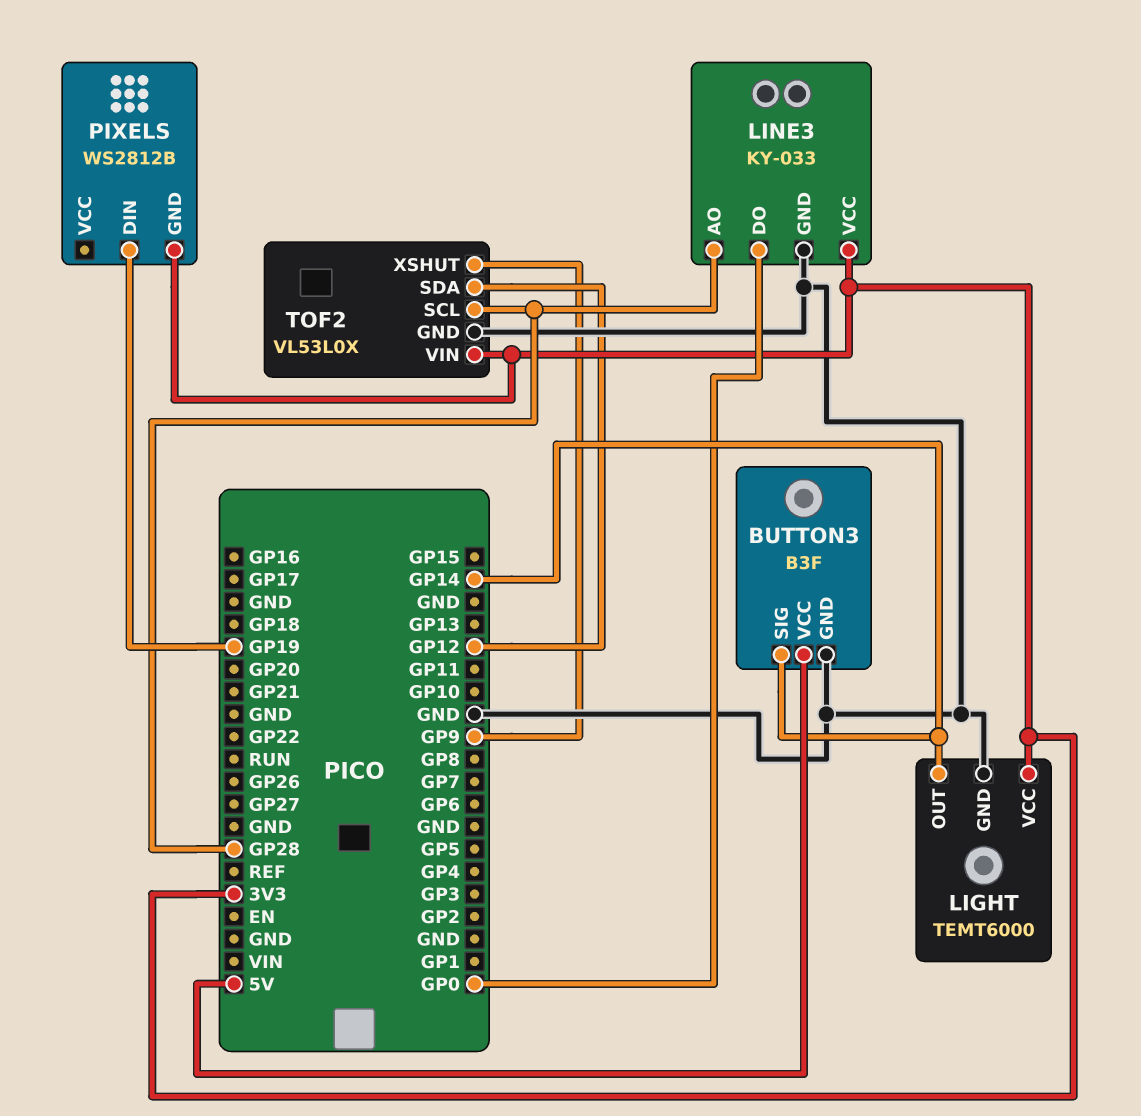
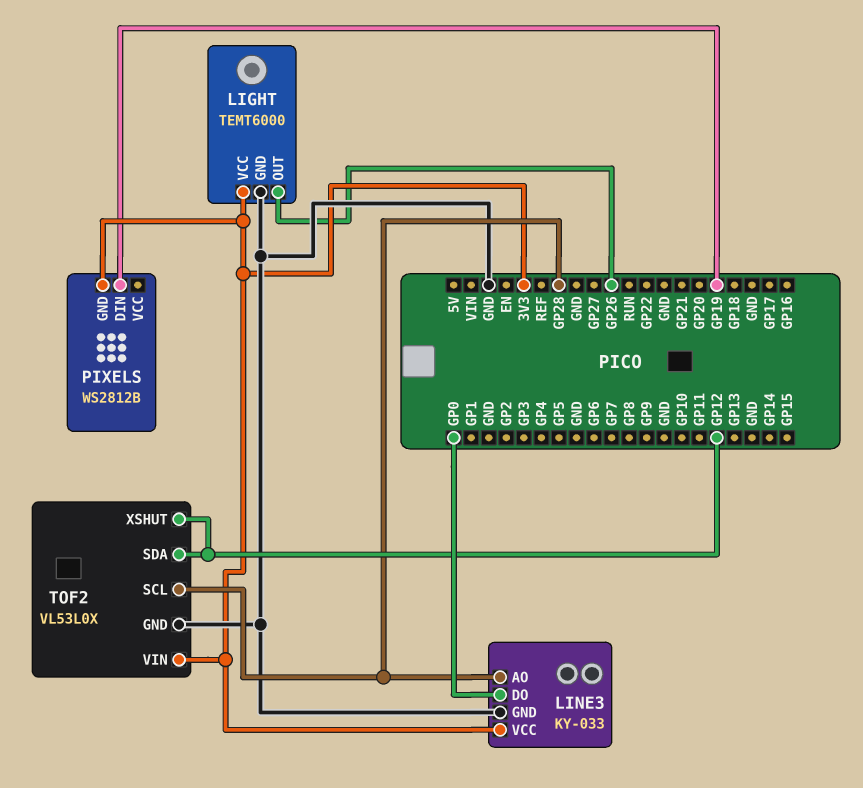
BUTTON3: B3F -> none
BUTTON3 pin GND: GND -> none
BUTTON3 pin SIG: GP14 -> none
BUTTON3 pin VCC: 5V -> none
LIGHT pin OUT: GP14 -> GP26
TOF2 pin XSHUT: GP9 -> GP12

